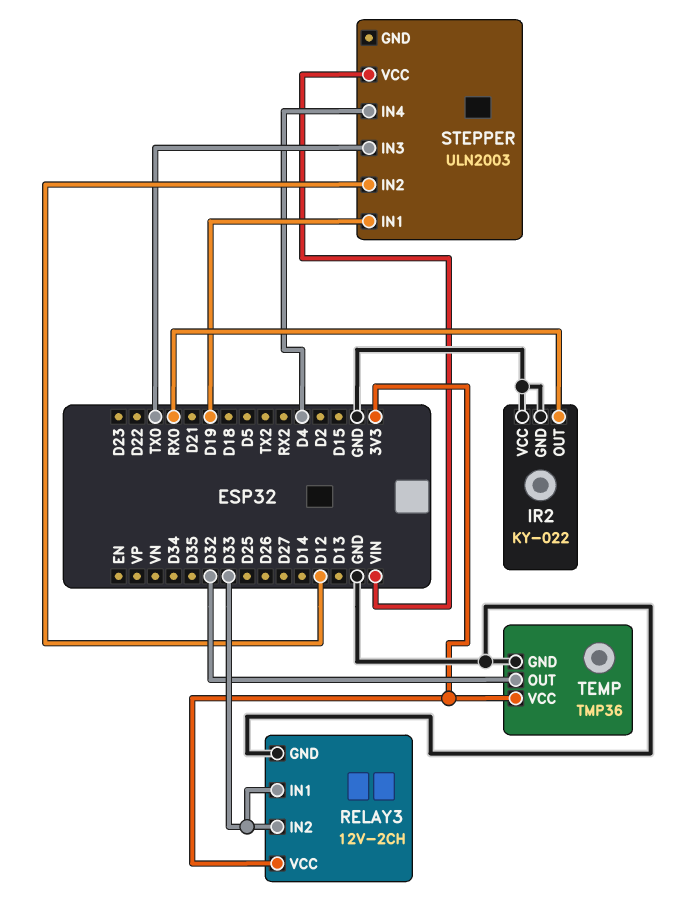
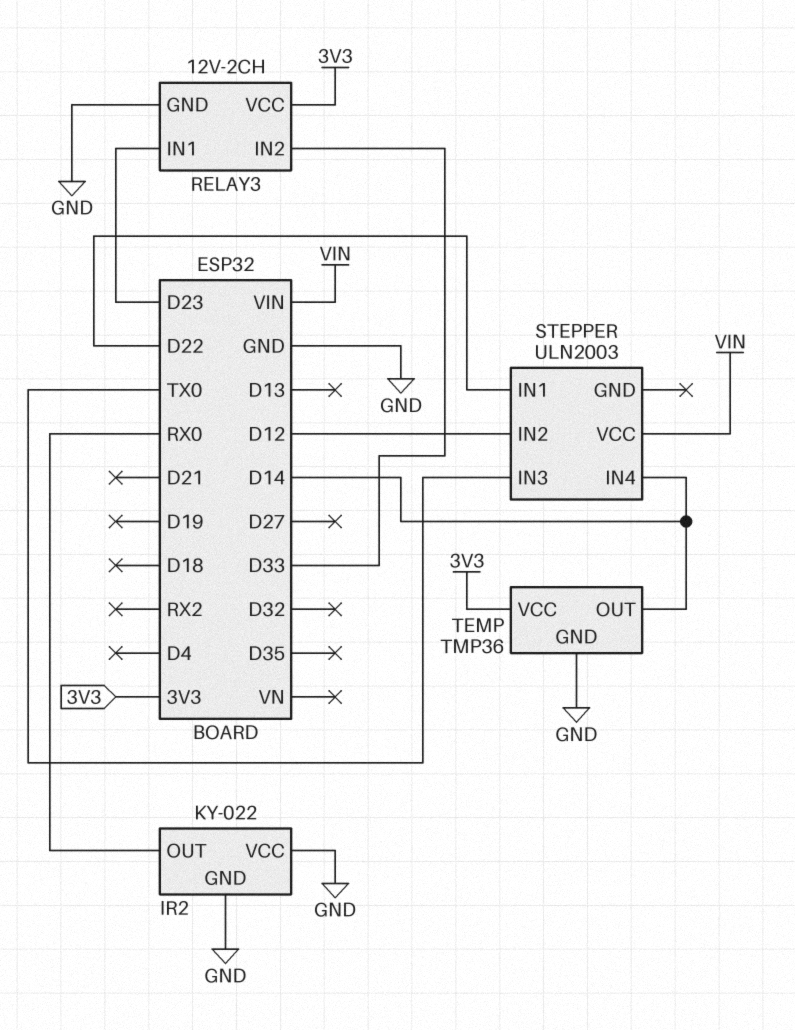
RELAY3 pin IN1: D33 -> D23
STEPPER pin IN1: D19 -> D22
STEPPER pin IN4: D4 -> D14
TEMP pin OUT: D32 -> D14

